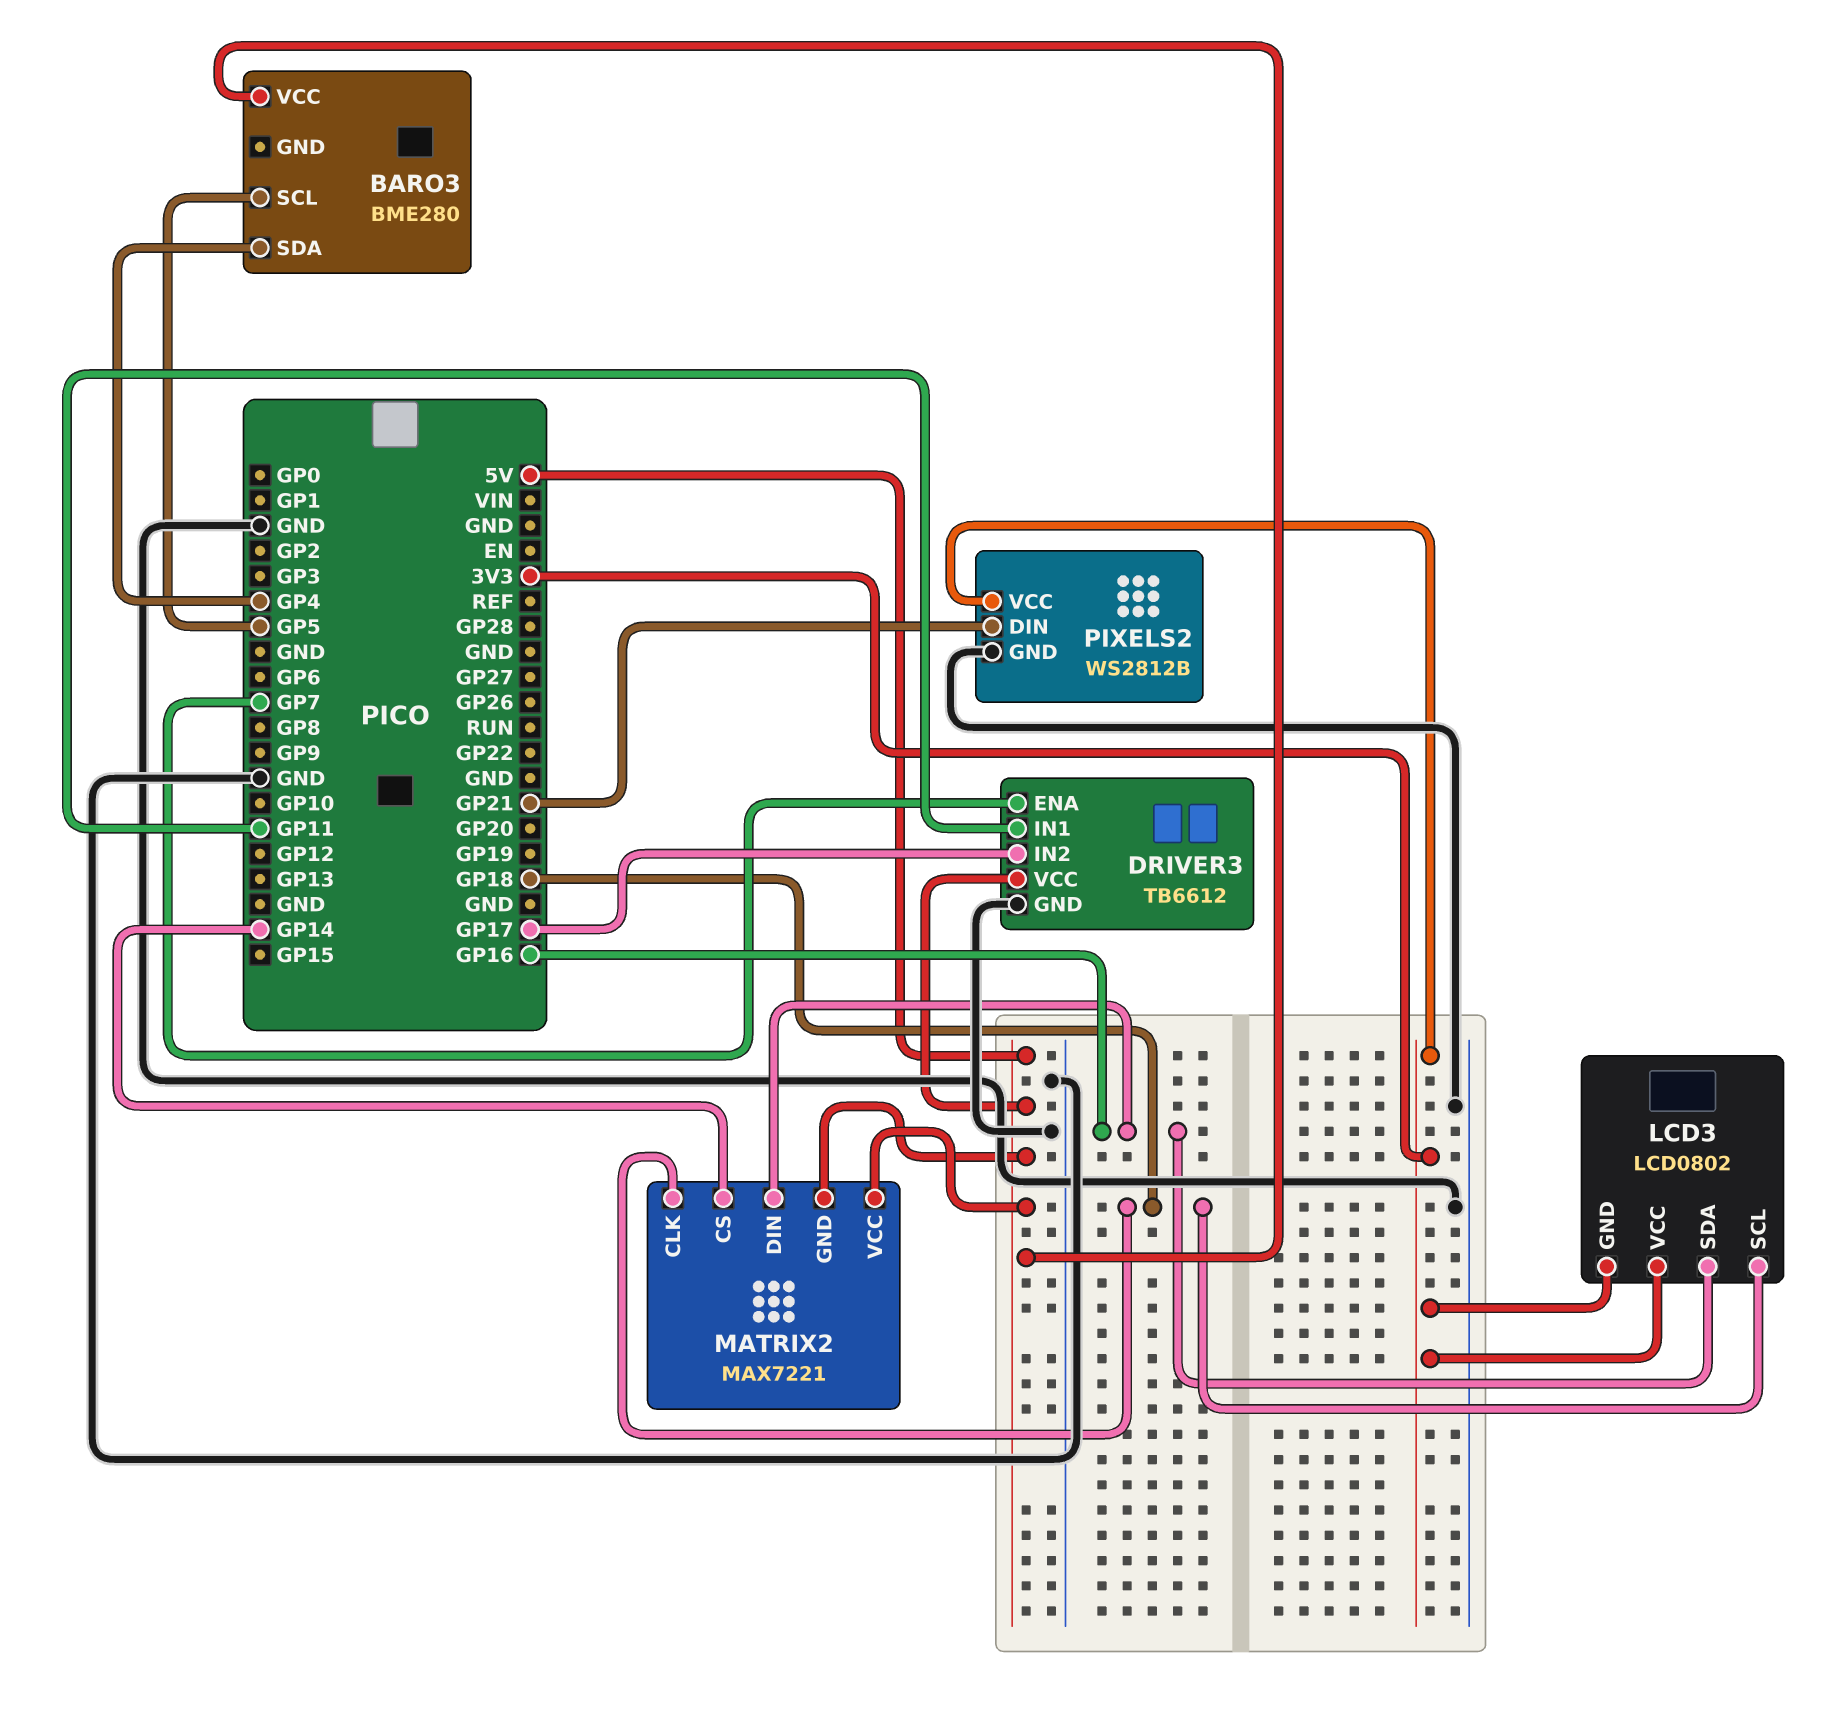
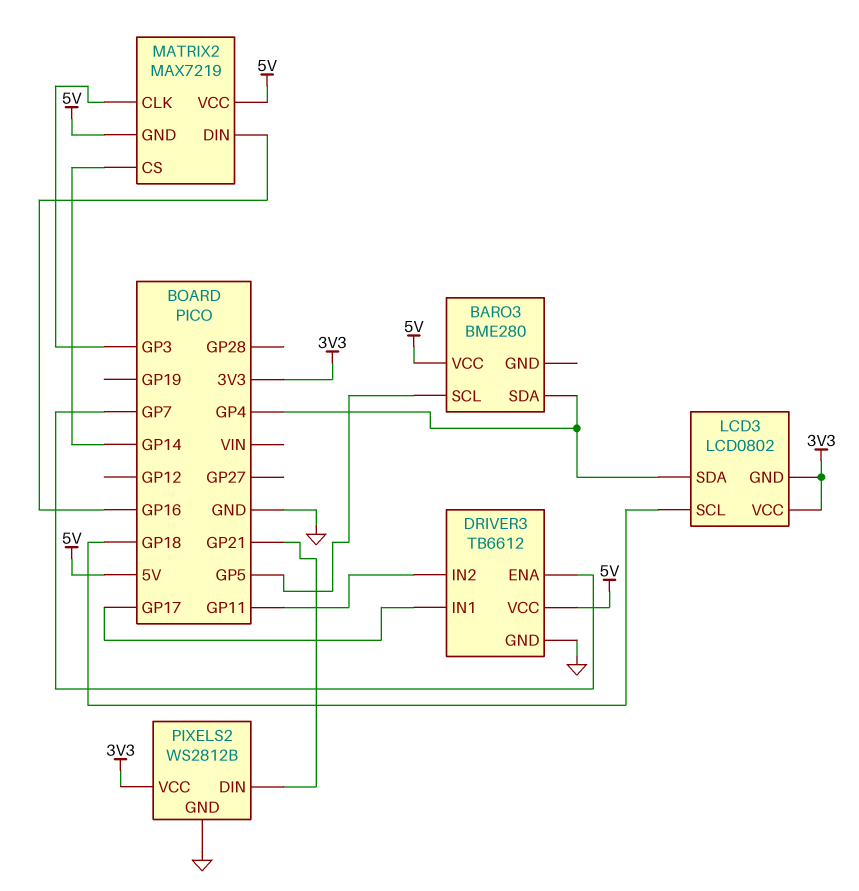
DRIVER3 pin IN1: GP11 -> GP17
DRIVER3 pin IN2: GP17 -> GP11
LCD3 pin SDA: GP16 -> GP4
MATRIX2: MAX7221 -> MAX7219
MATRIX2 pin CLK: GP18 -> GP3

